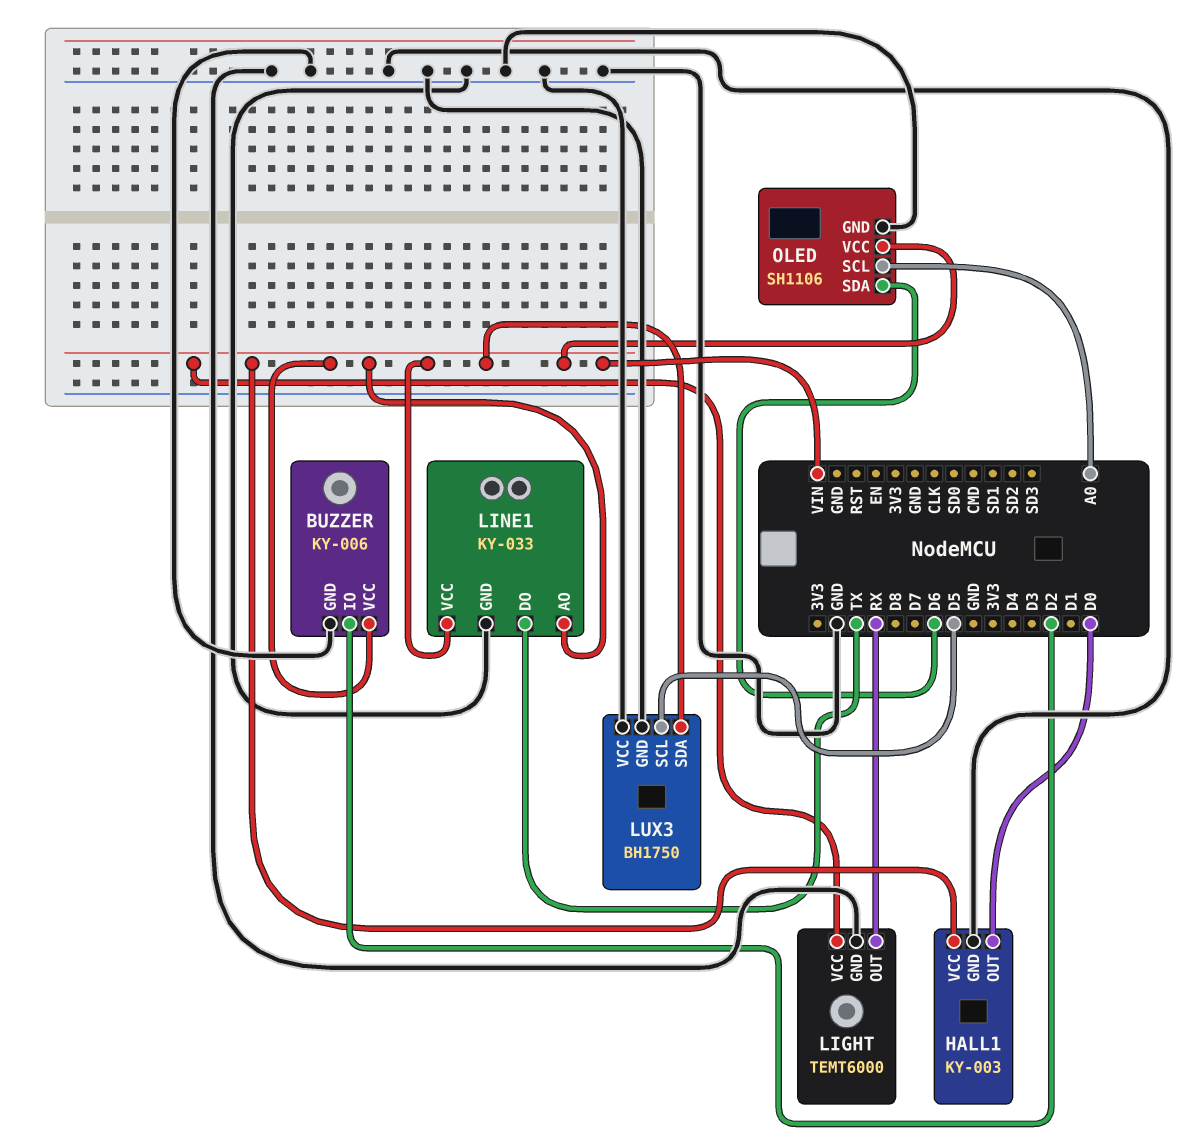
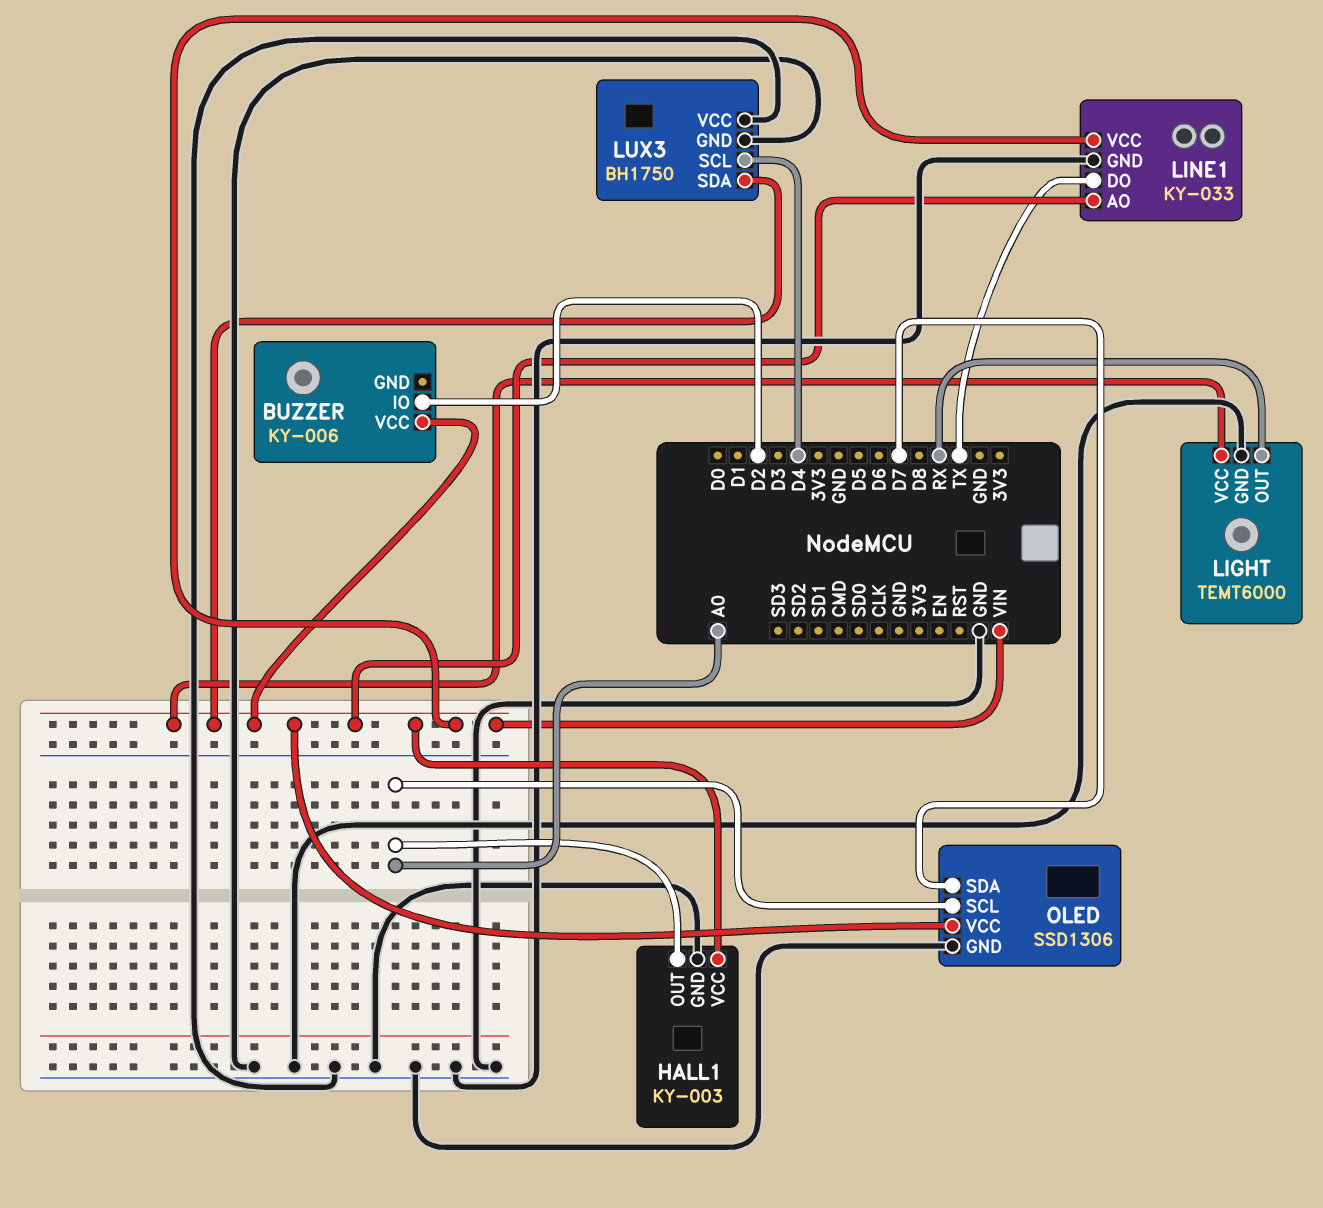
BUZZER pin GND: GND -> none
HALL1 pin OUT: D0 -> A0
LUX3 pin SCL: D5 -> D4
OLED: SH1106 -> SSD1306
OLED pin SDA: D6 -> D7

